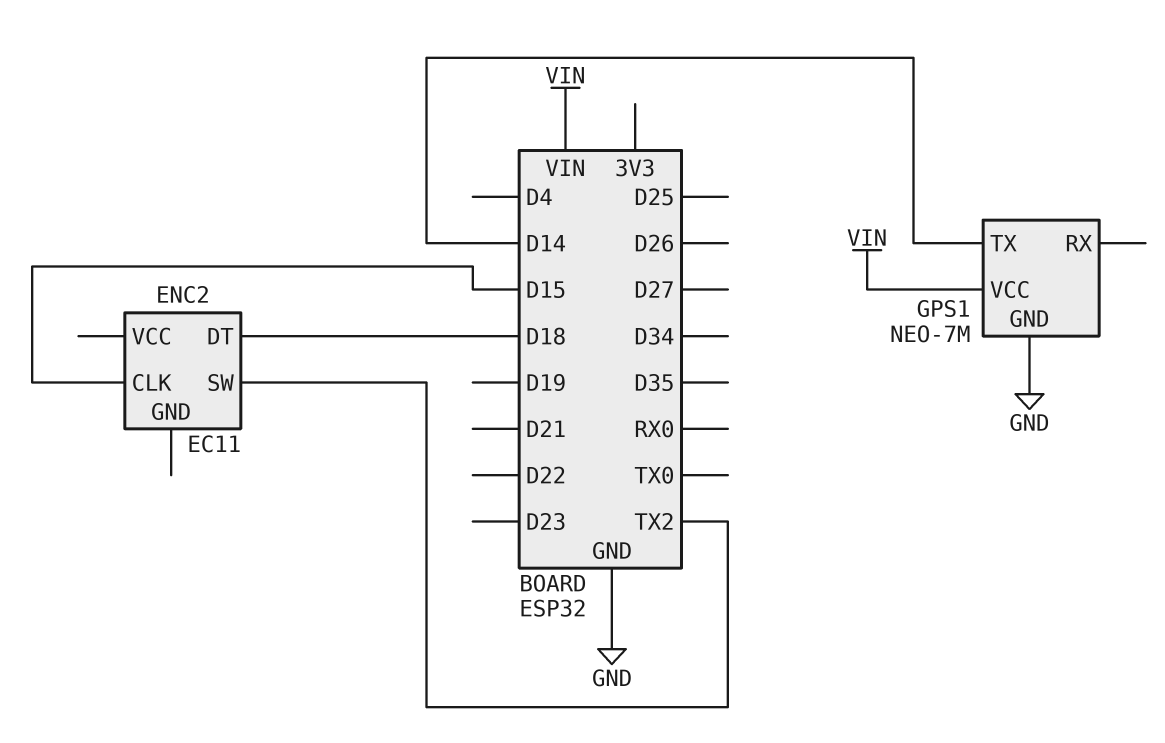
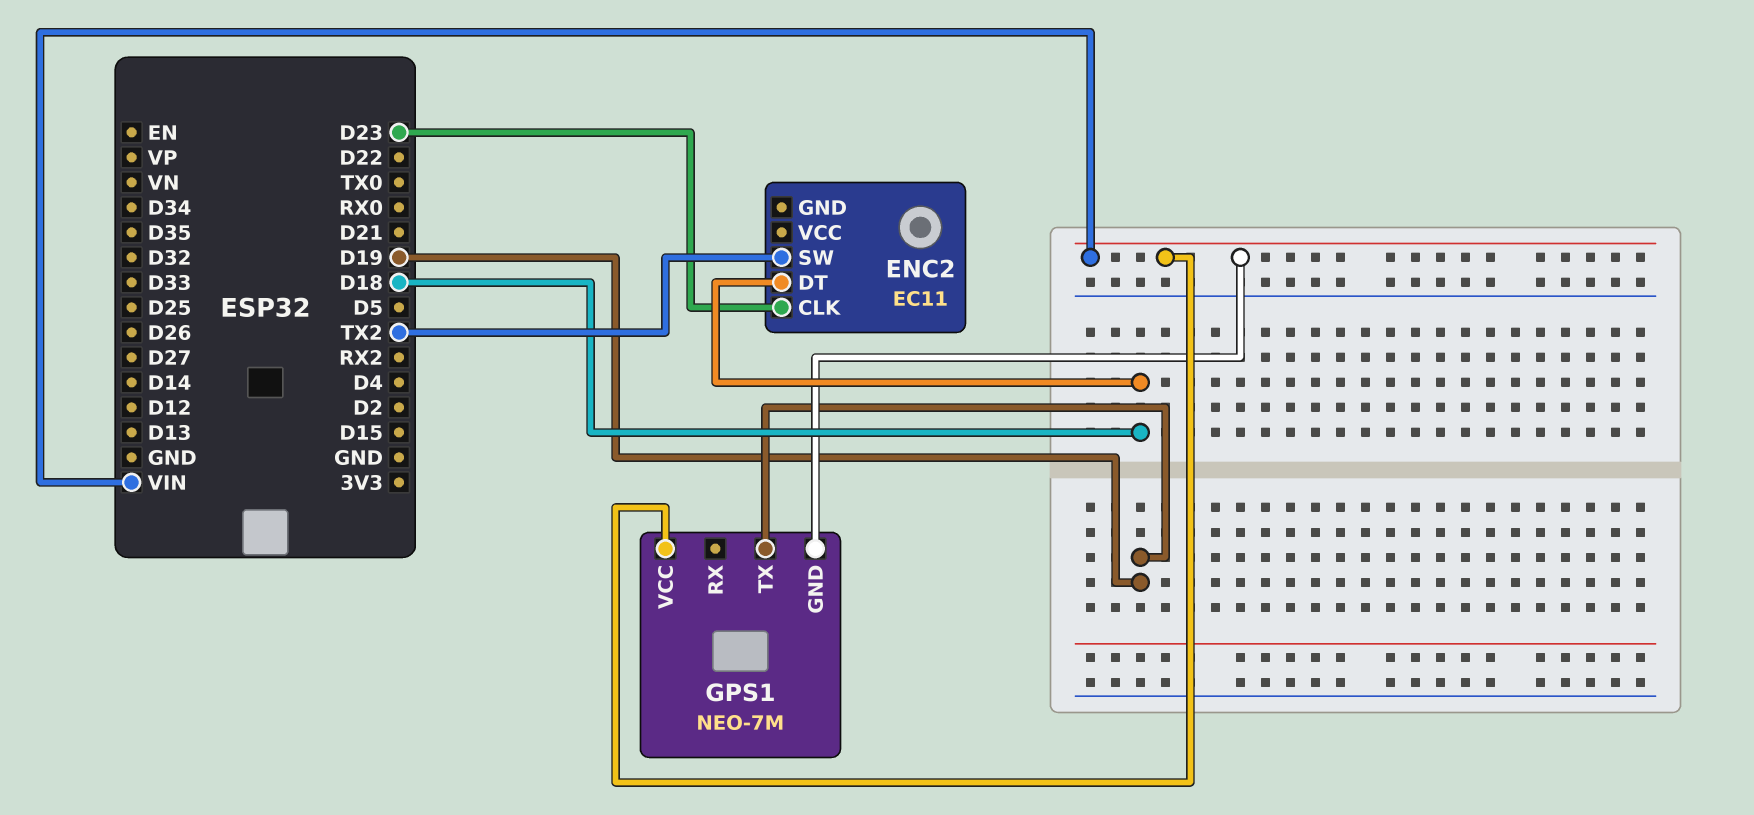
ENC2 pin CLK: D15 -> D23
GPS1 pin GND: GND -> VIN
GPS1 pin TX: D14 -> D19

